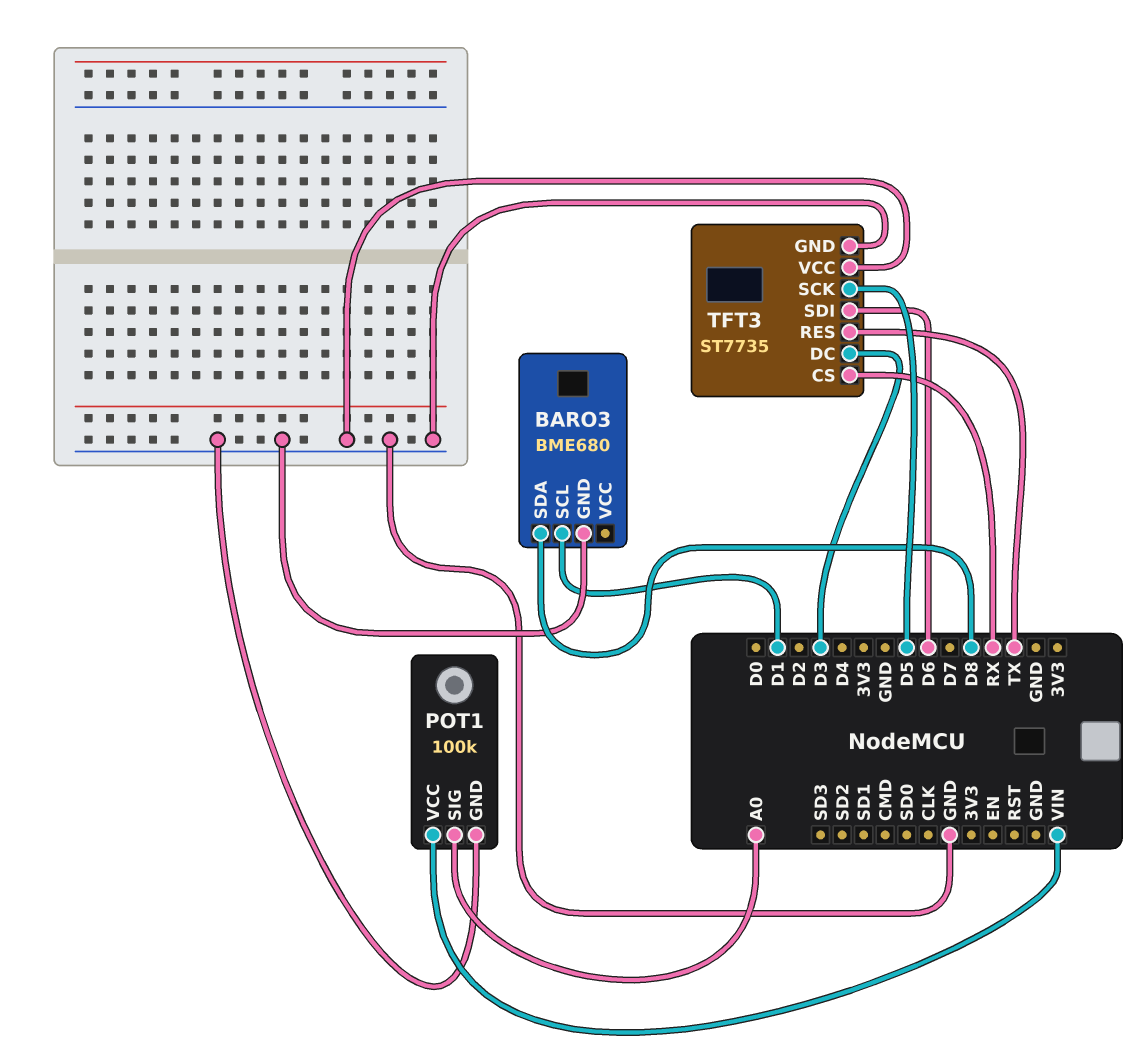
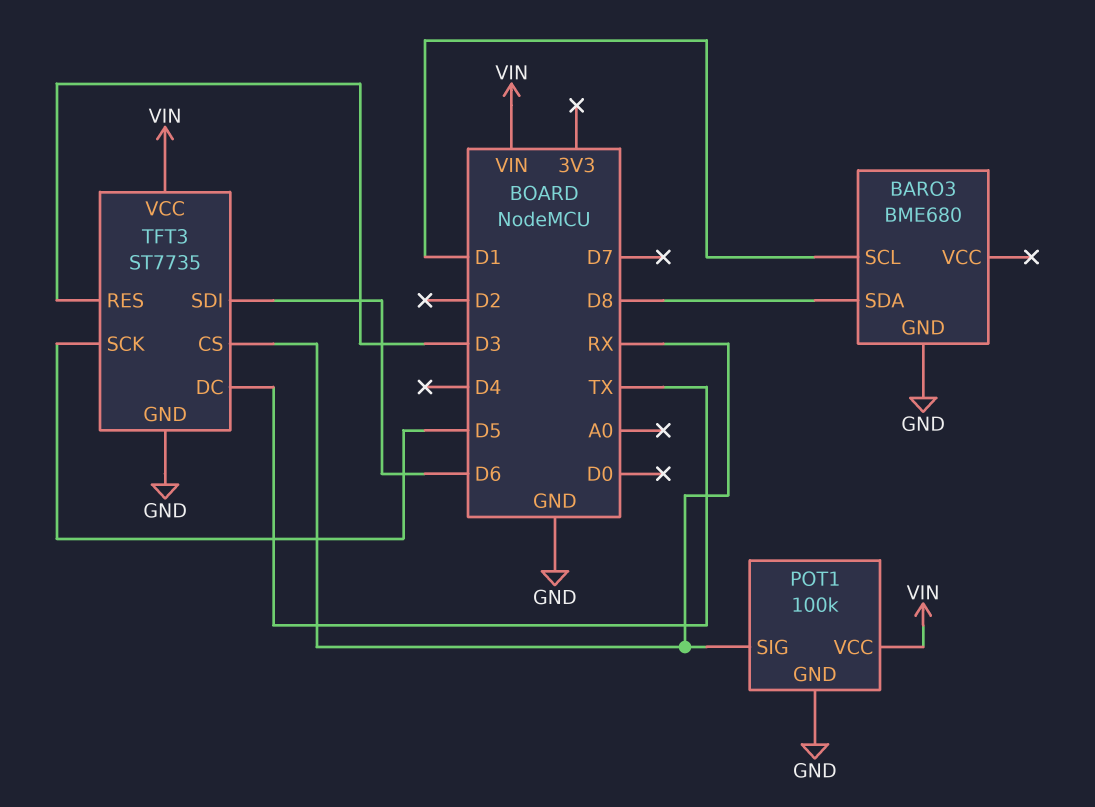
POT1 pin SIG: A0 -> RX
TFT3 pin DC: D3 -> TX
TFT3 pin RES: TX -> D3
TFT3 pin VCC: GND -> VIN

